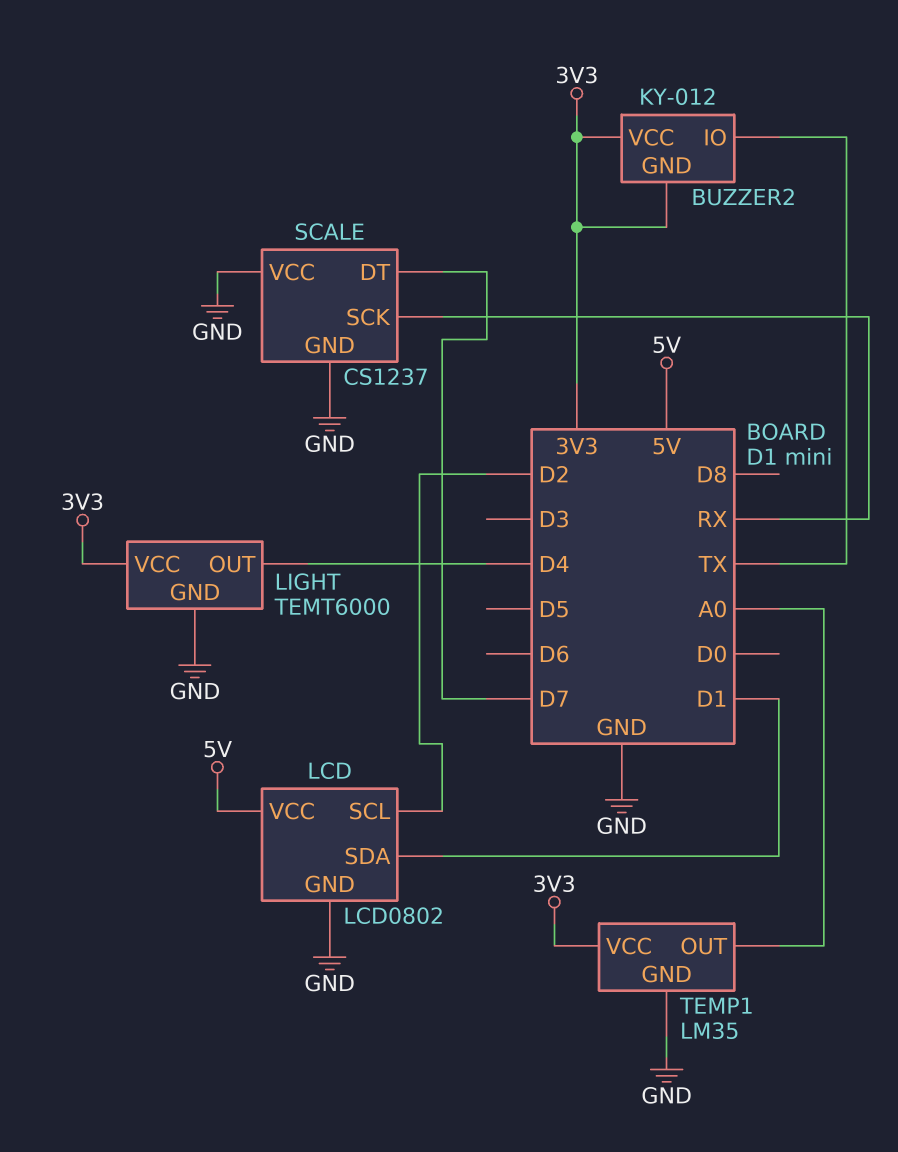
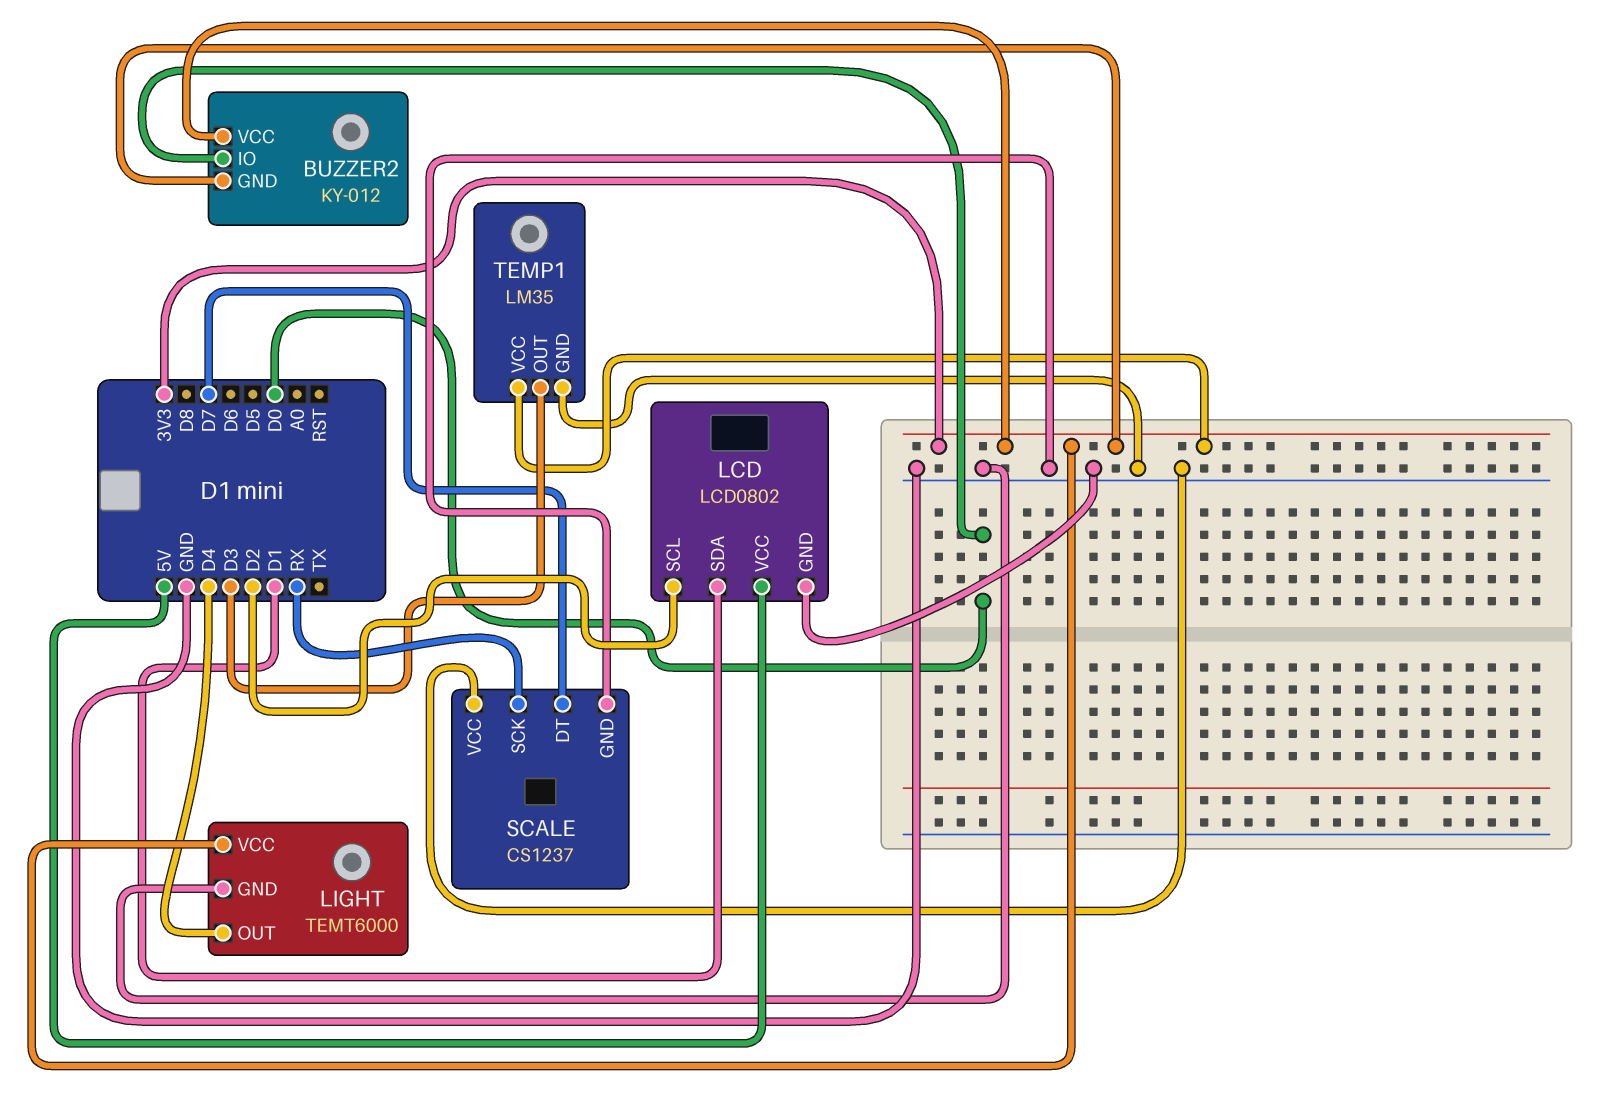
BUZZER2 pin IO: TX -> D0
TEMP1 pin OUT: A0 -> D3

